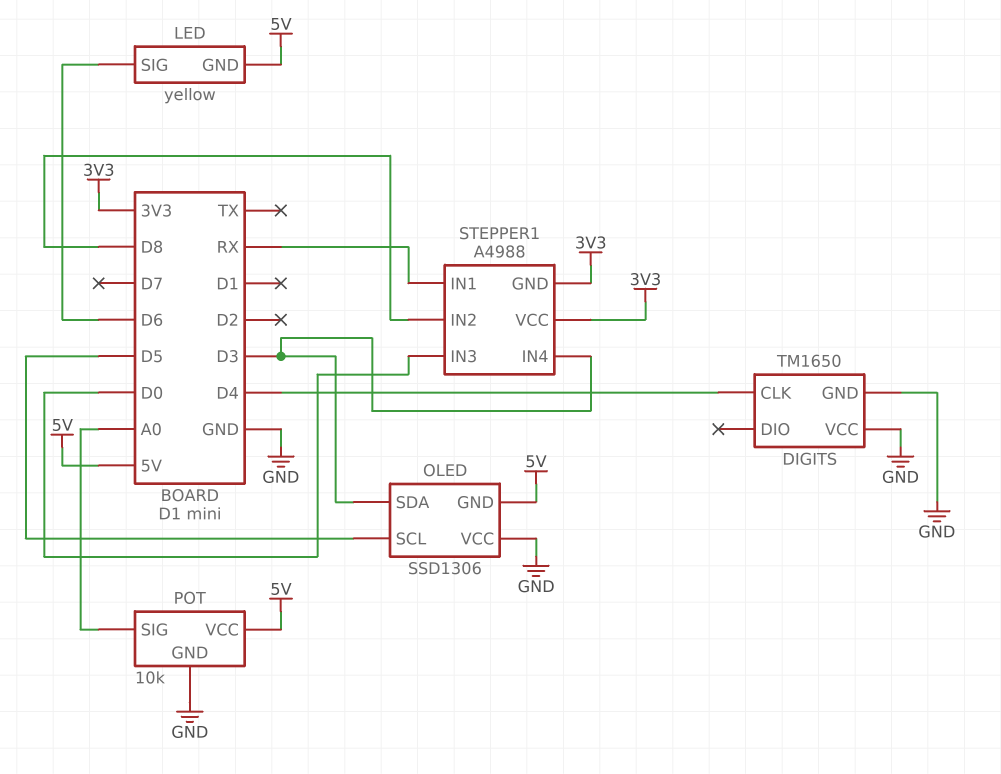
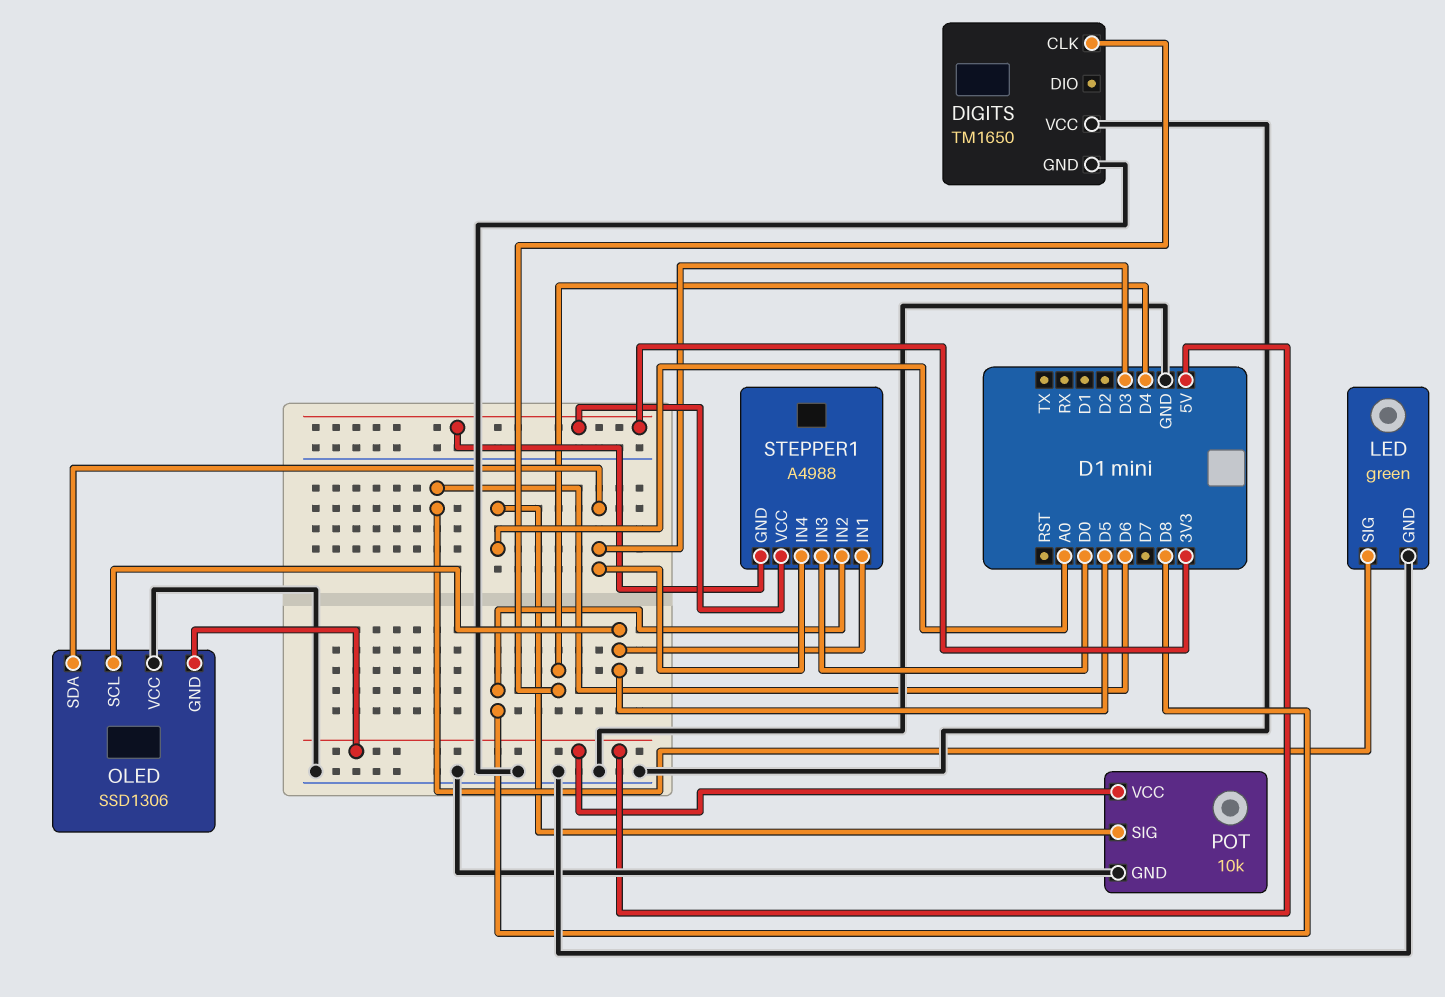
LED: yellow -> green
LED pin GND: 5V -> GND
STEPPER1 pin IN1: RX -> D5

